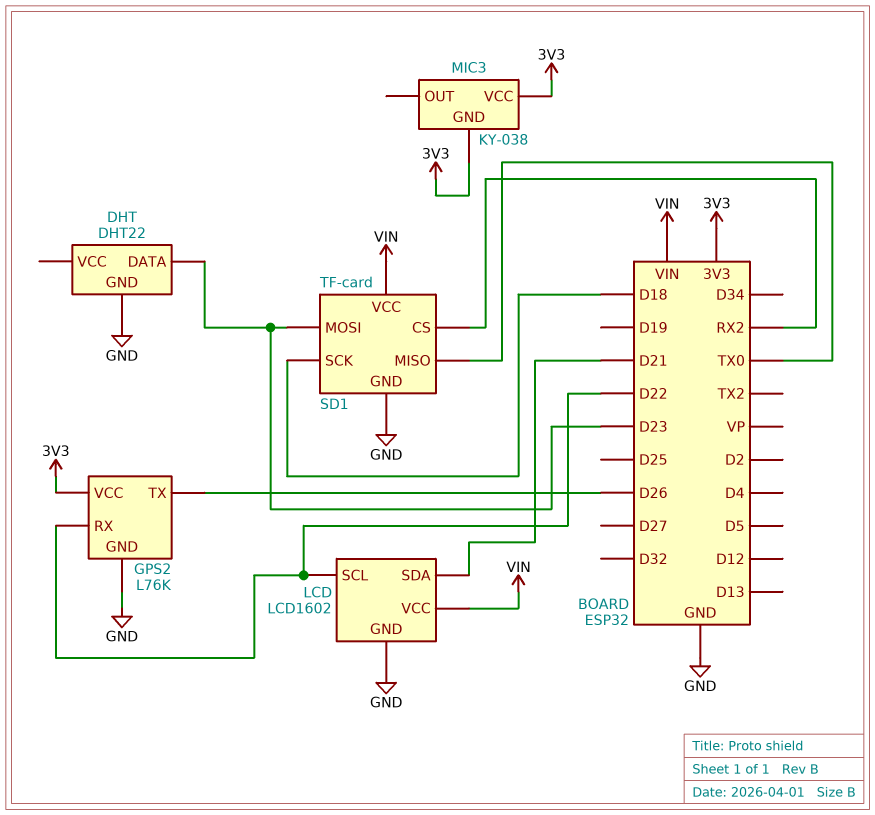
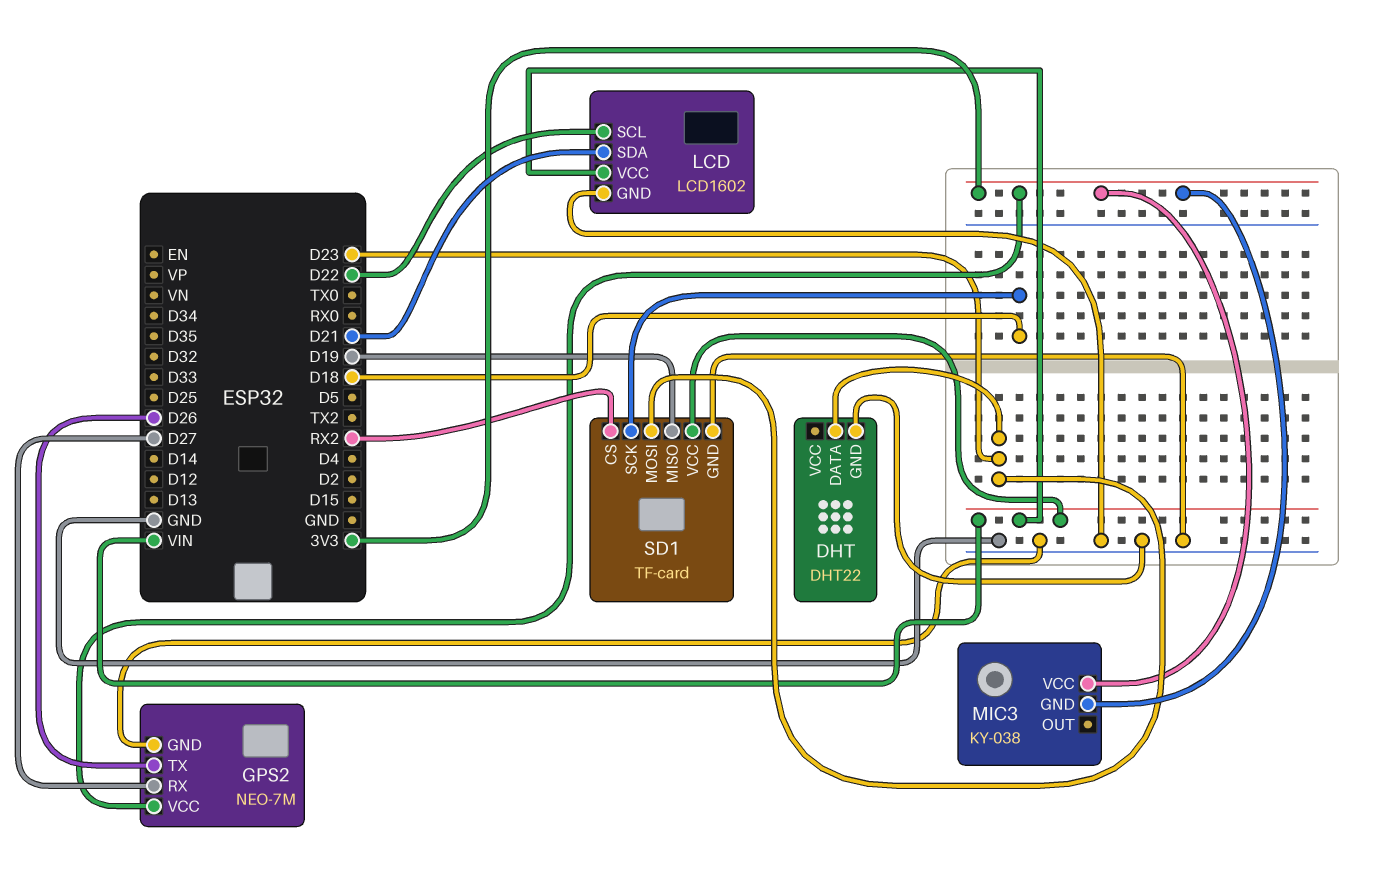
GPS2: L76K -> NEO-7M
GPS2 pin RX: D22 -> D27
SD1 pin MISO: TX0 -> D19

